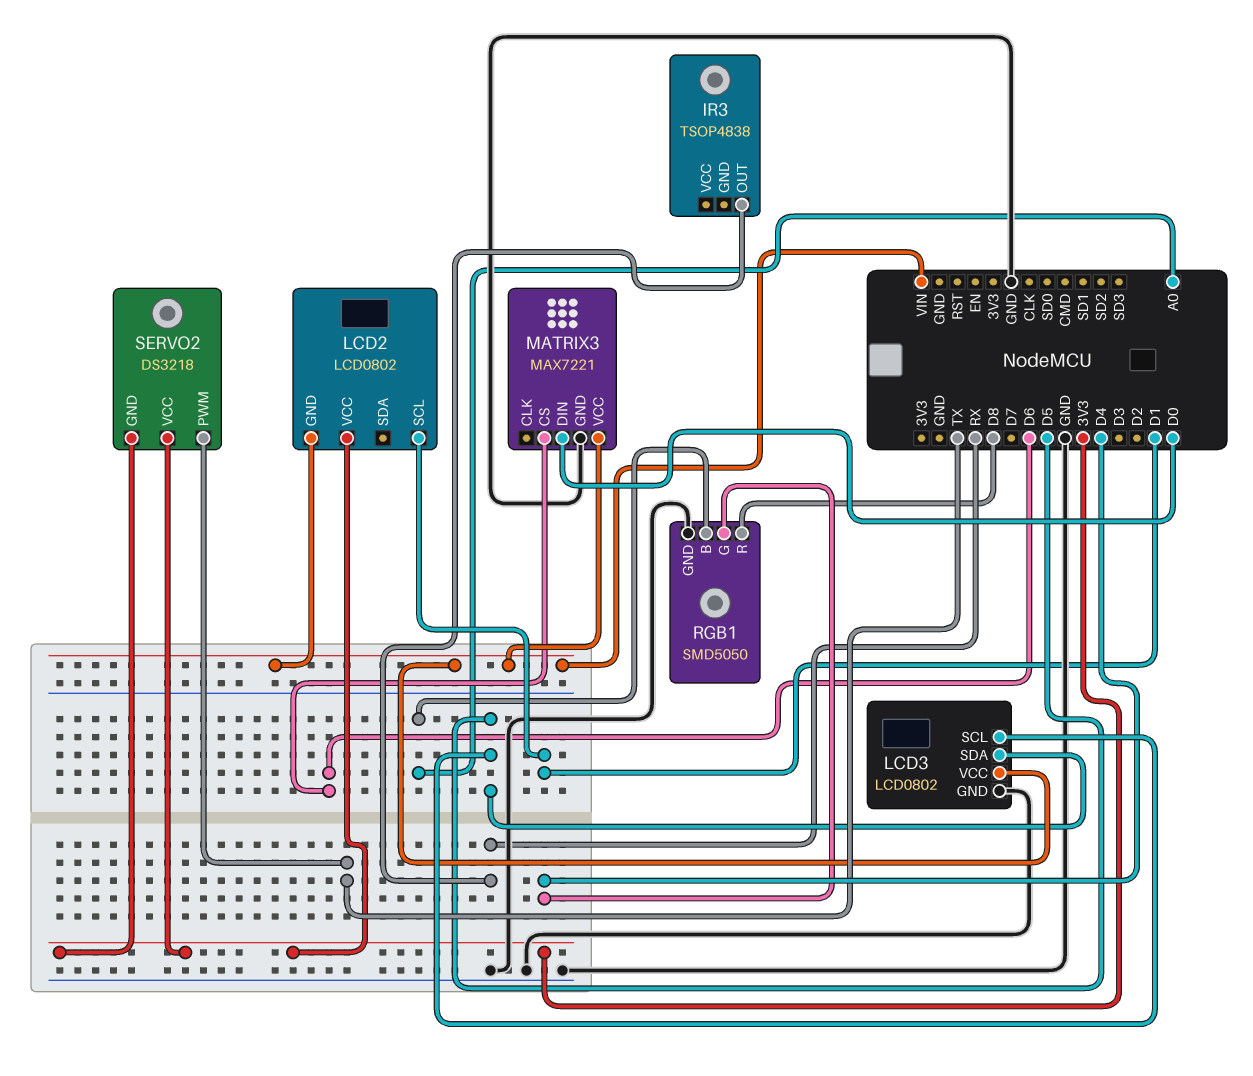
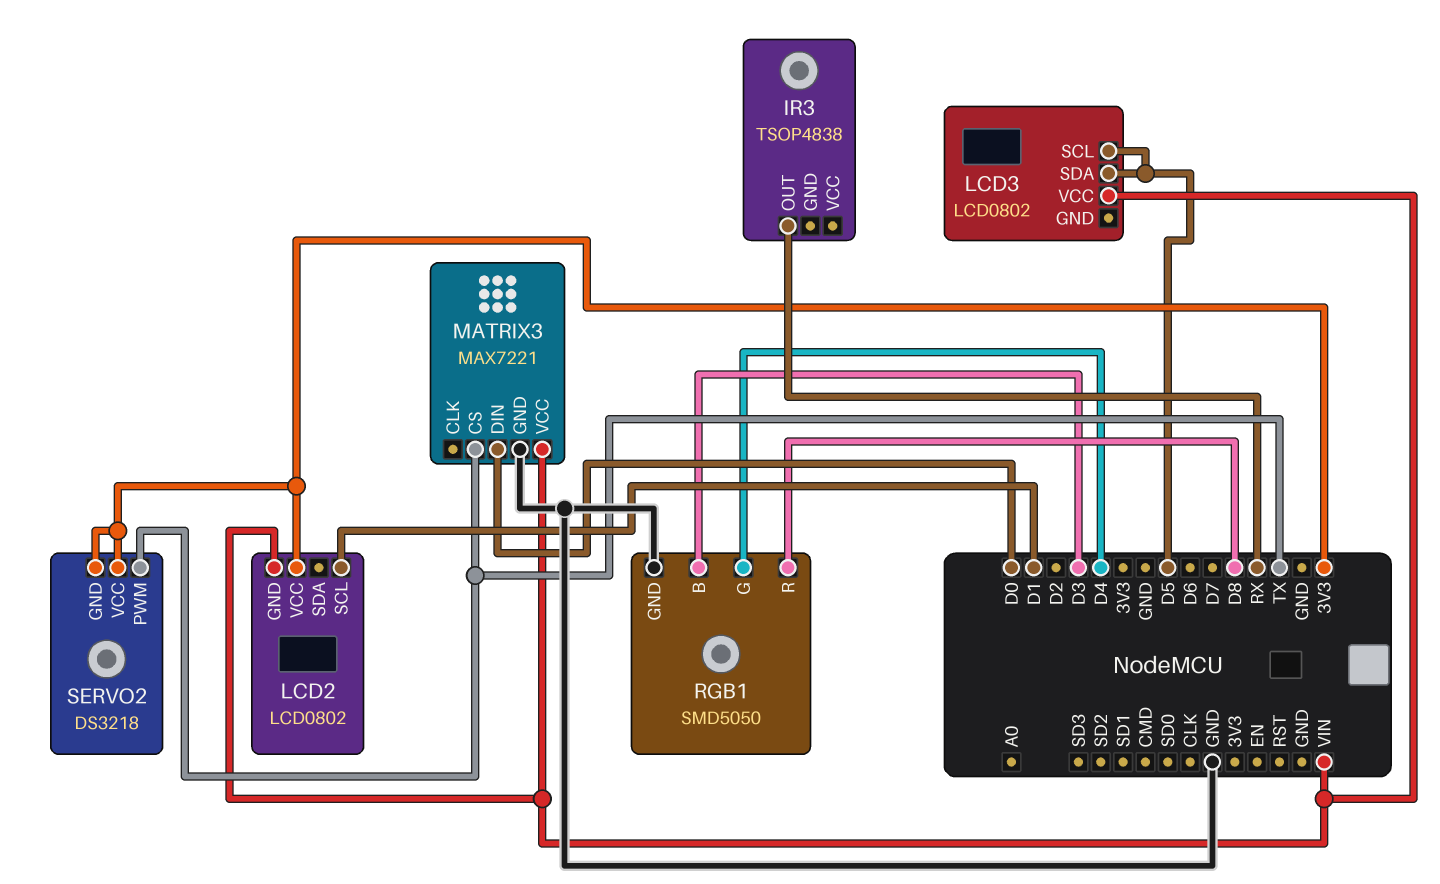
LCD3 pin GND: GND -> none
MATRIX3 pin CS: D6 -> TX
RGB1 pin B: A0 -> D3

